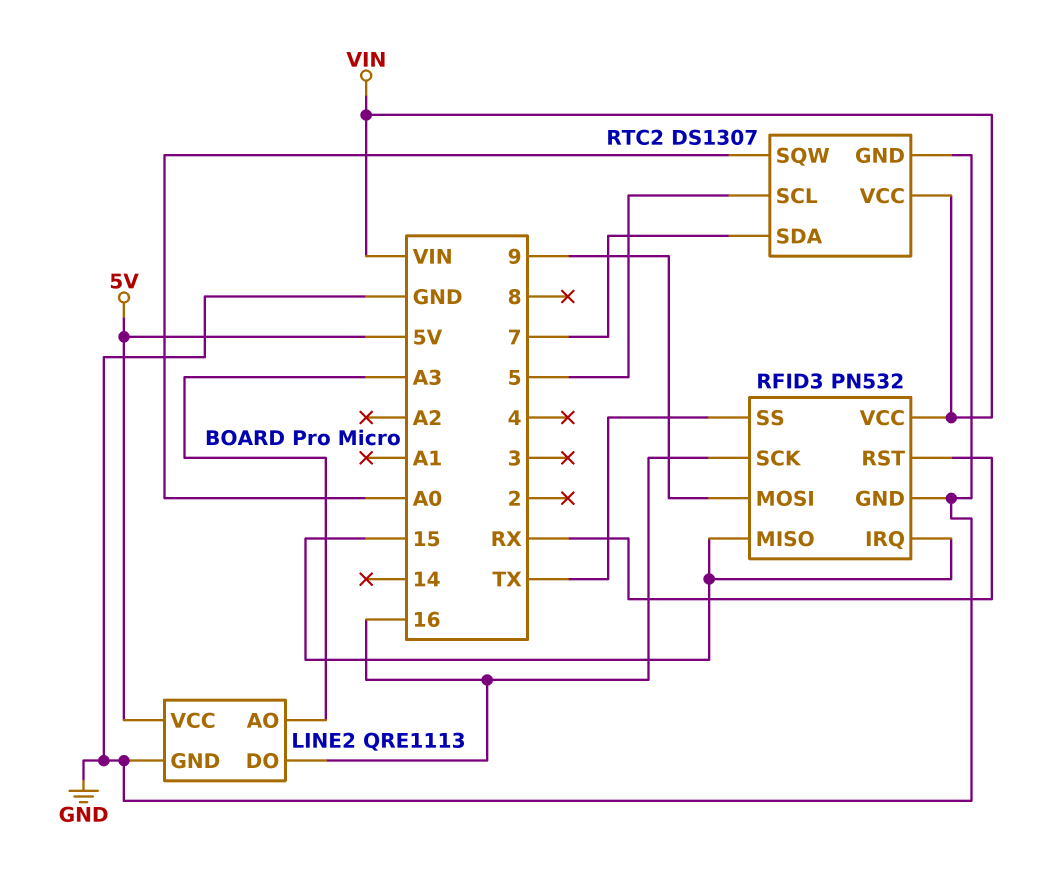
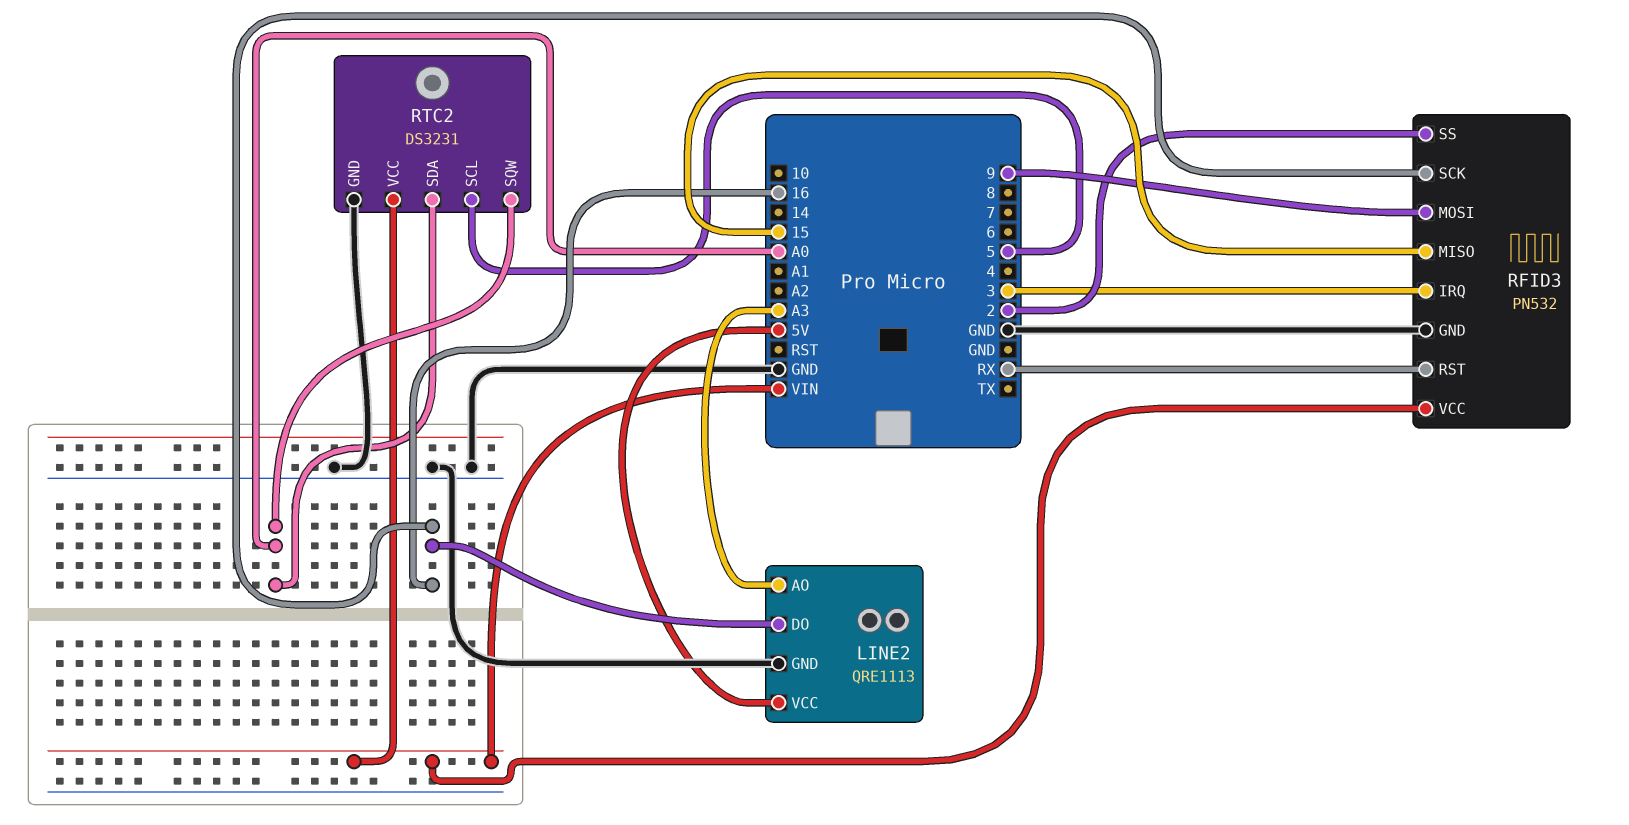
RFID3 pin IRQ: 15 -> 3
RFID3 pin SS: TX -> 2
RTC2: DS1307 -> DS3231
RTC2 pin SDA: 7 -> A0

